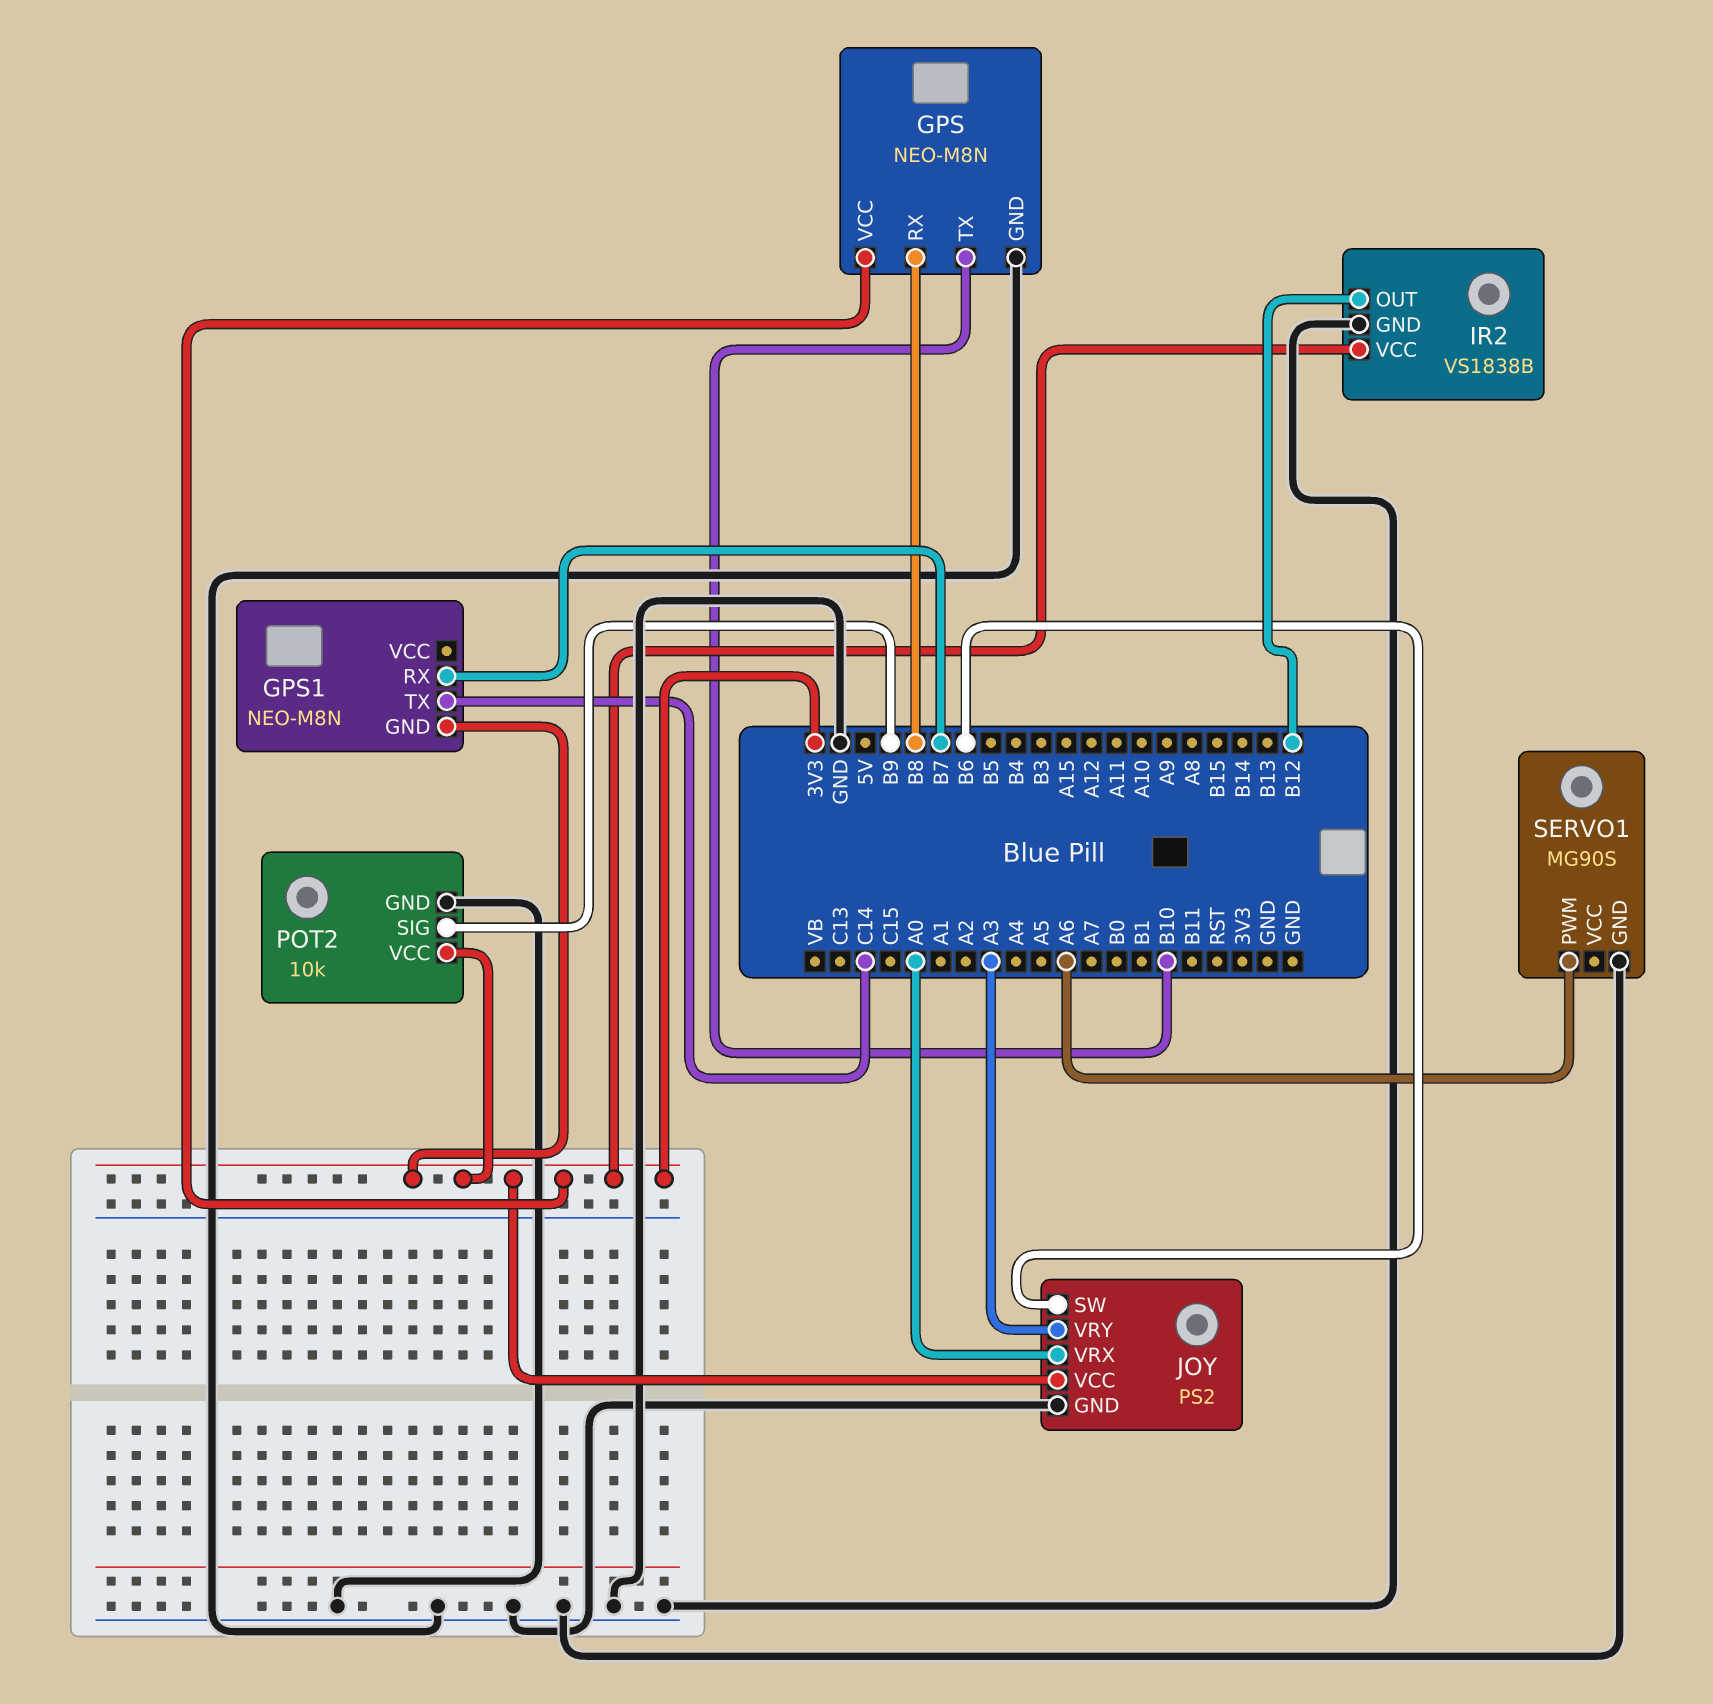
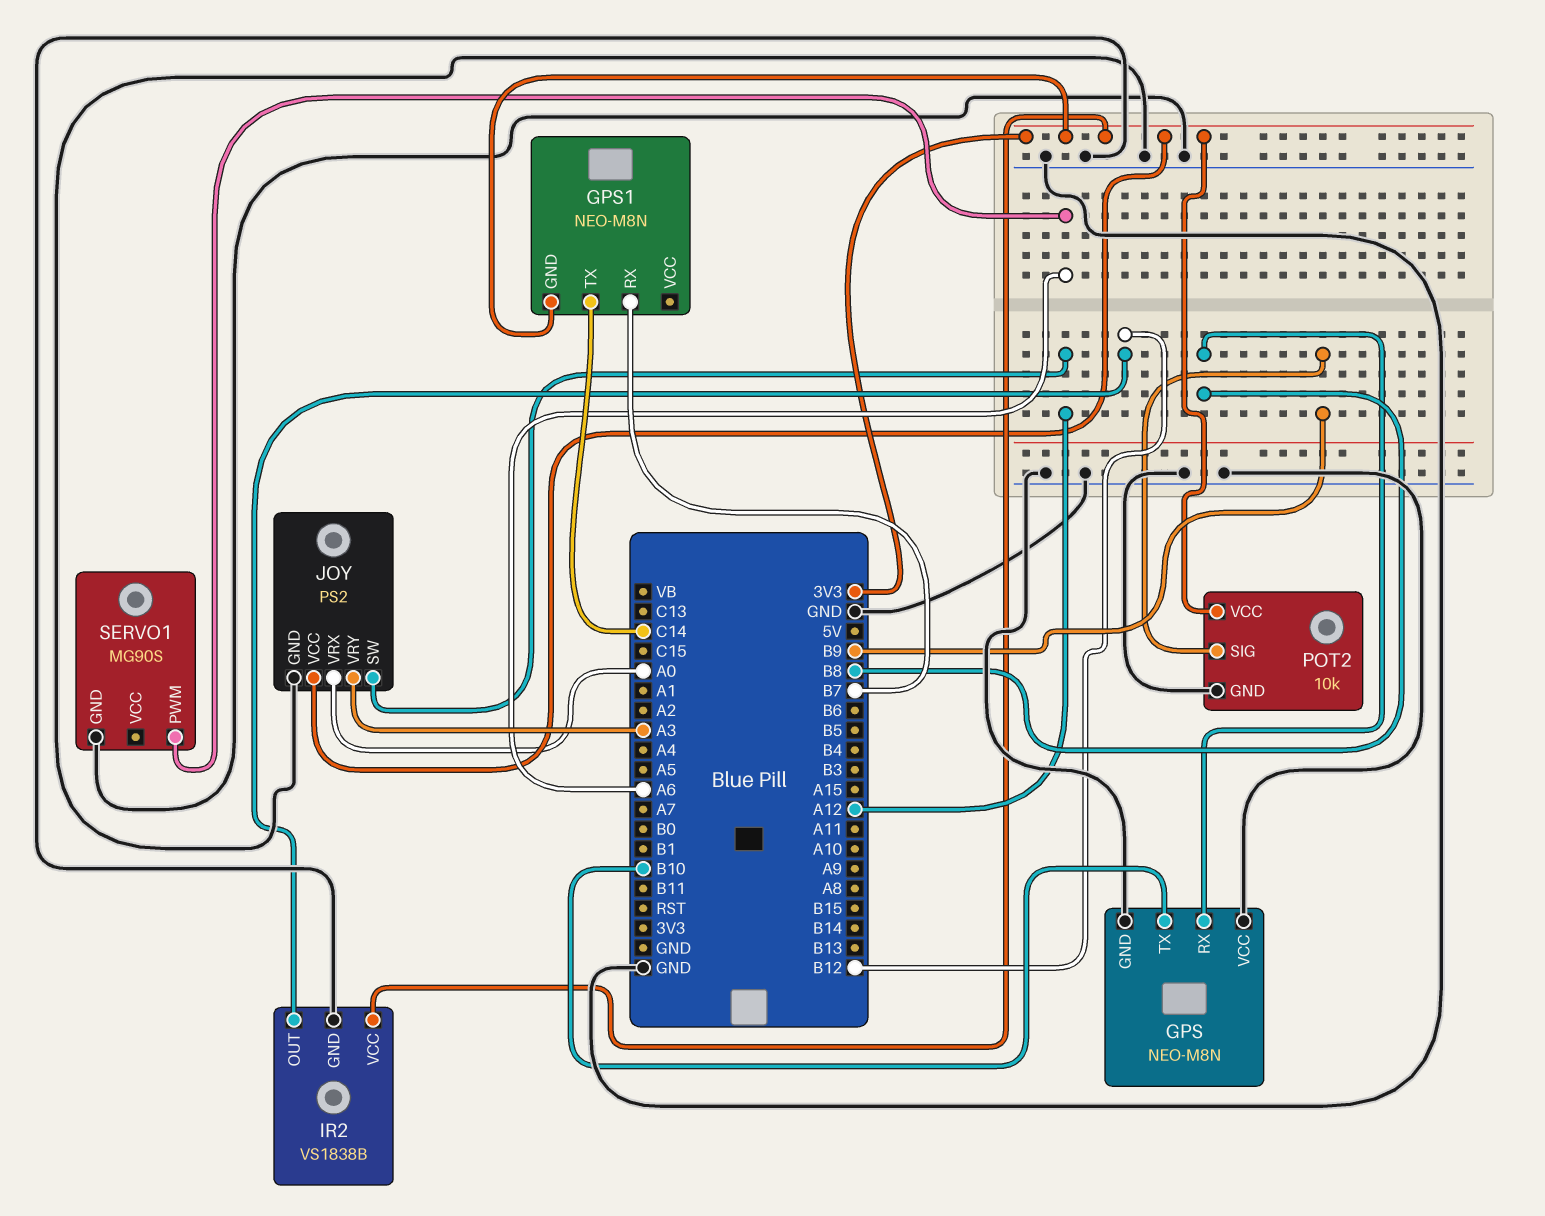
GPS pin VCC: 3V3 -> GND
JOY pin SW: B6 -> A12

